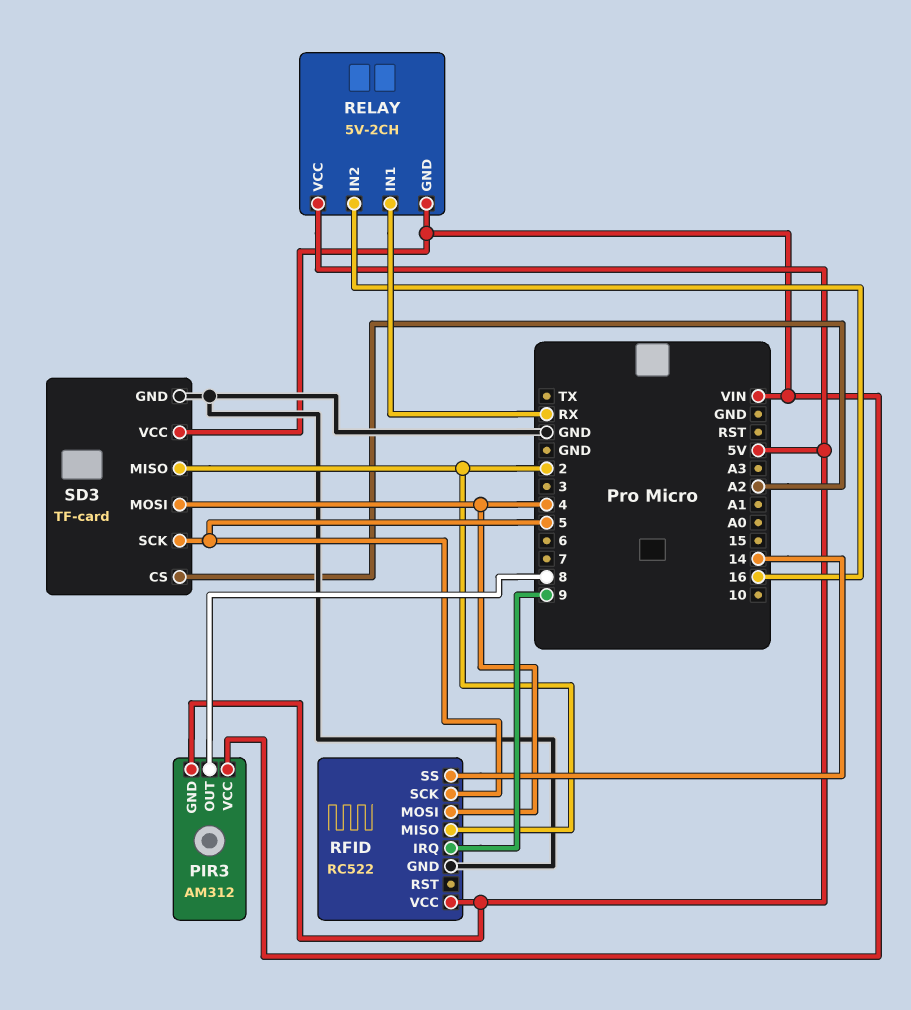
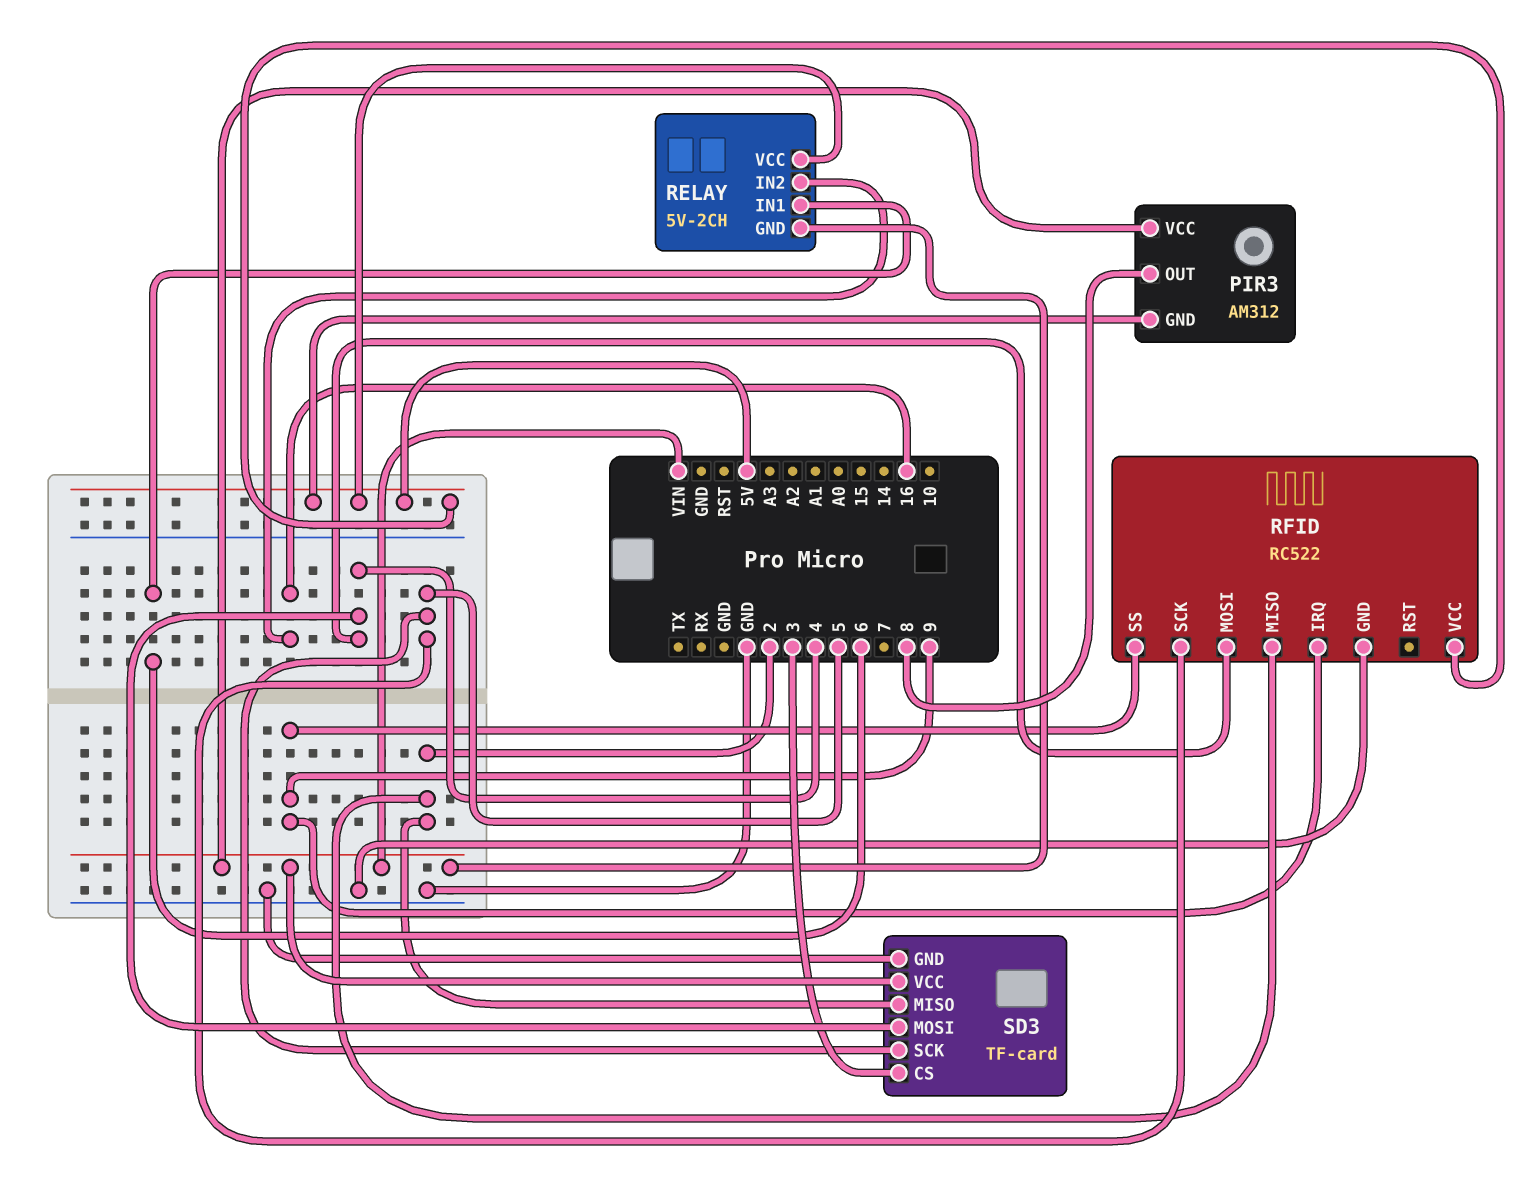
RELAY pin IN1: RX -> 6
RFID pin SS: 14 -> 9
SD3 pin CS: A2 -> 3

